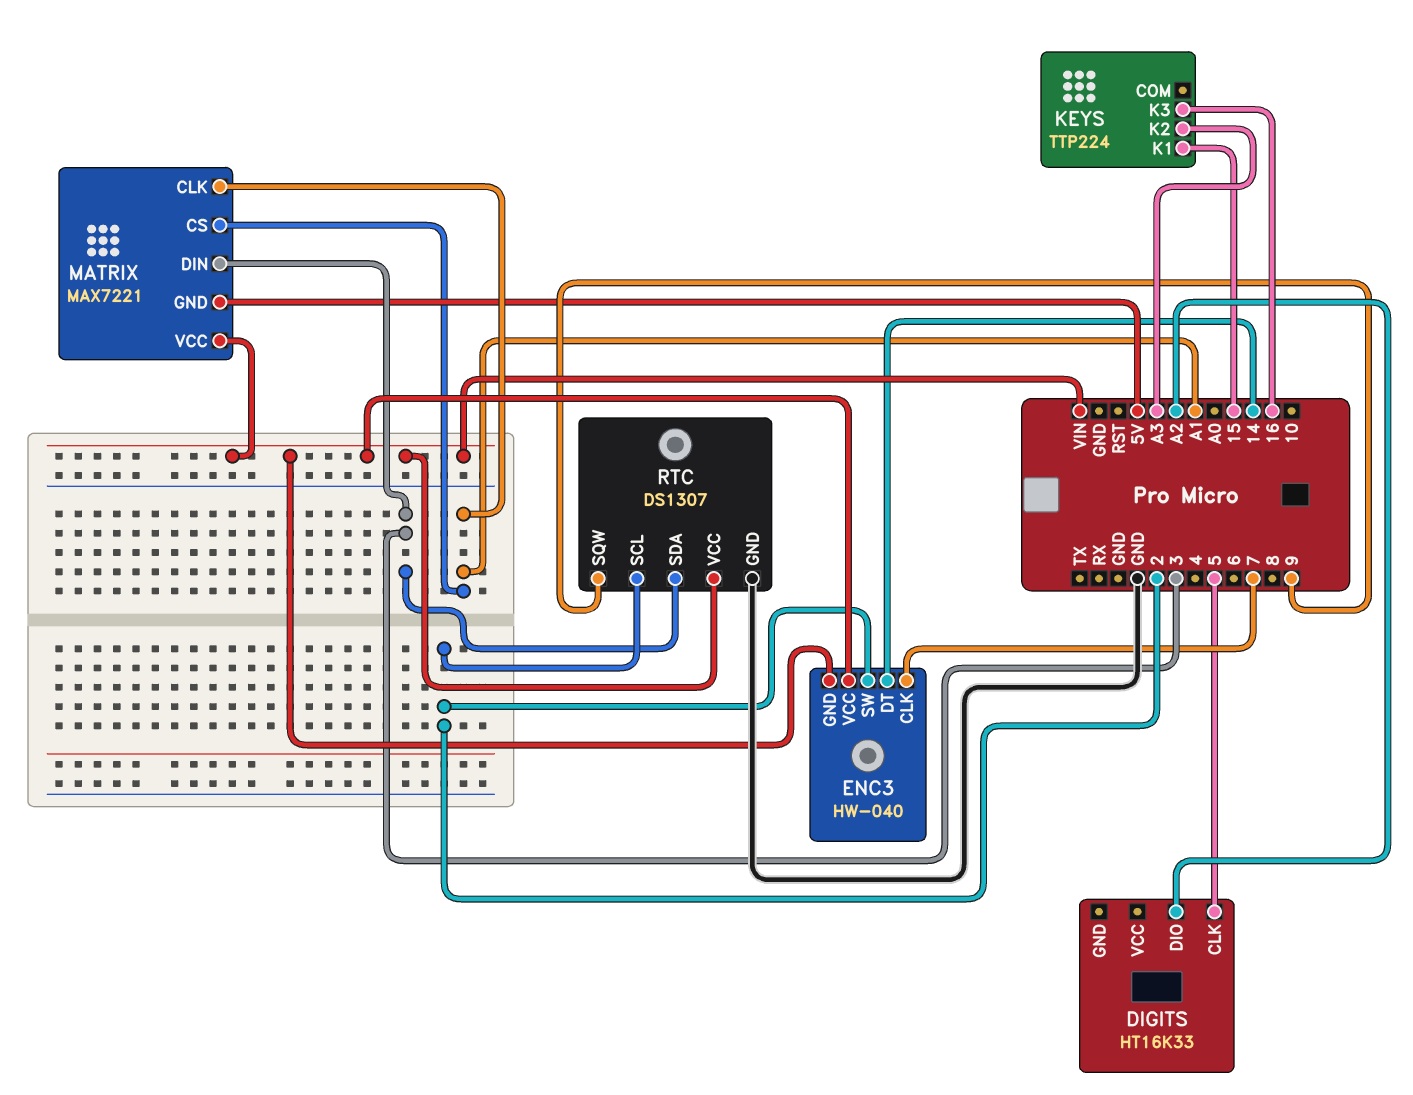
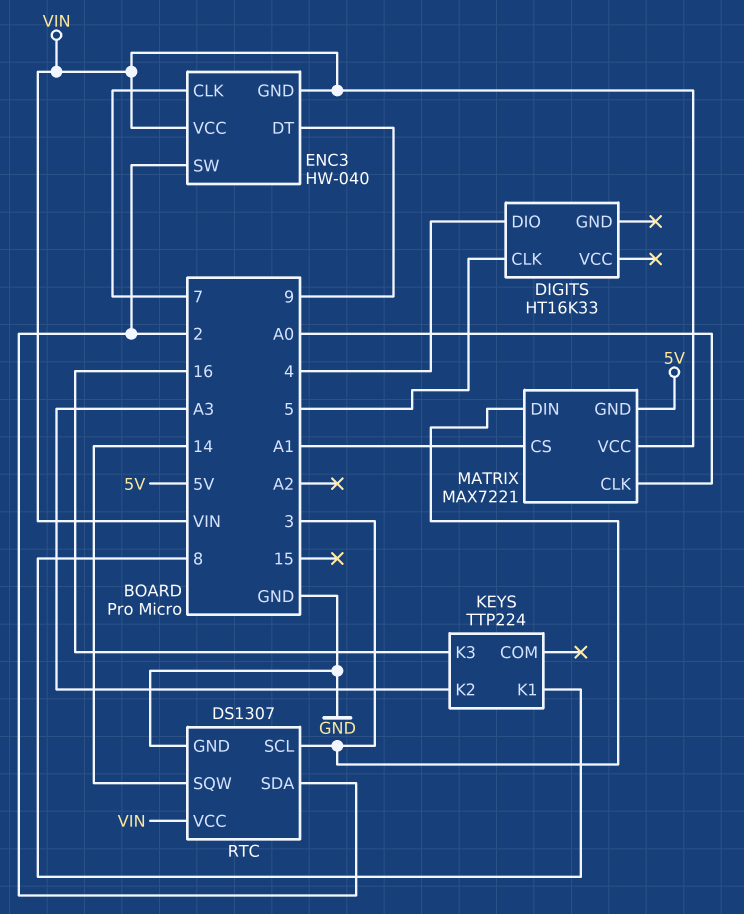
DIGITS pin DIO: A2 -> 4
ENC3 pin DT: 14 -> 9
KEYS pin K1: 15 -> 8
MATRIX pin CLK: A1 -> A0
RTC pin SCL: 2 -> 3
RTC pin SDA: 3 -> 2
RTC pin SQW: 9 -> 14

